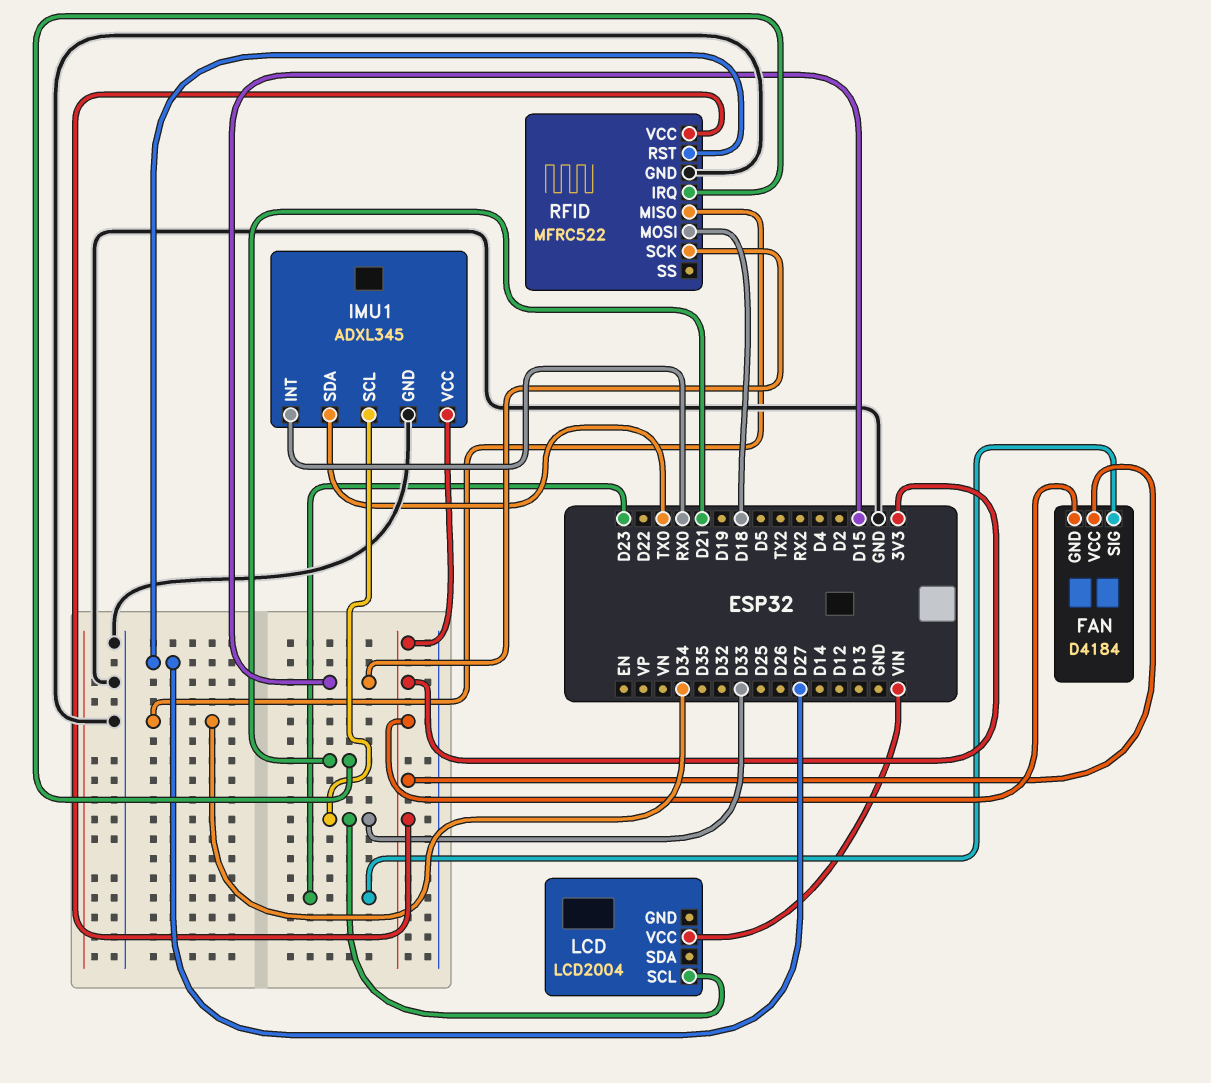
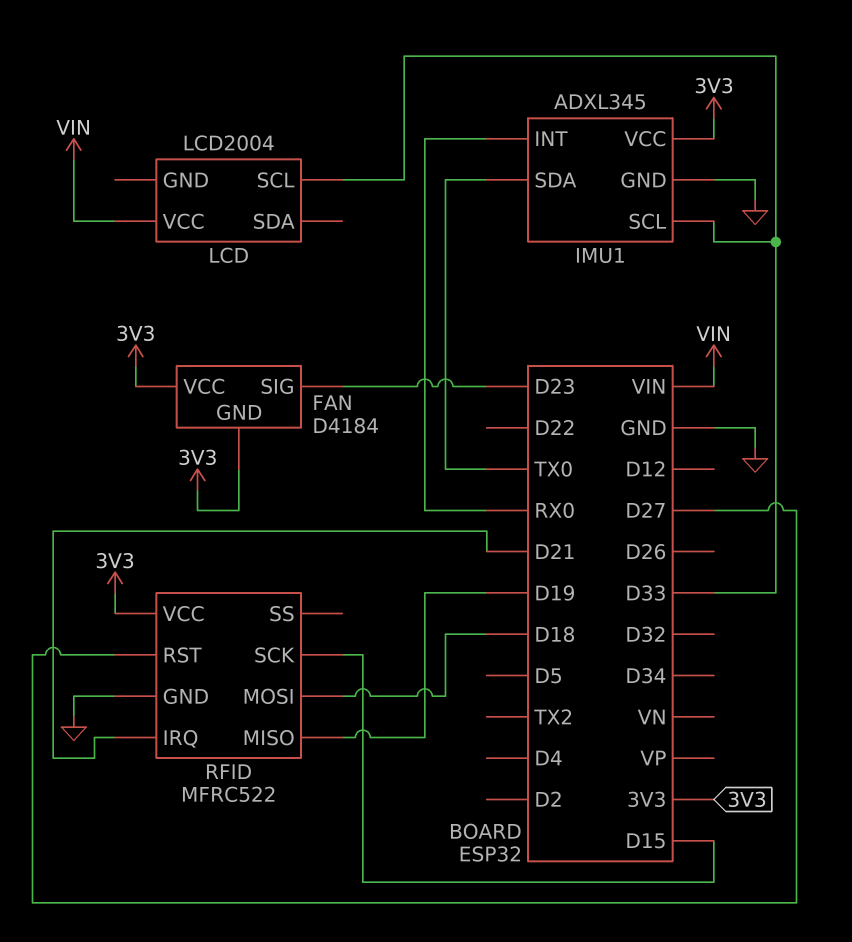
RFID pin MISO: D34 -> D19

